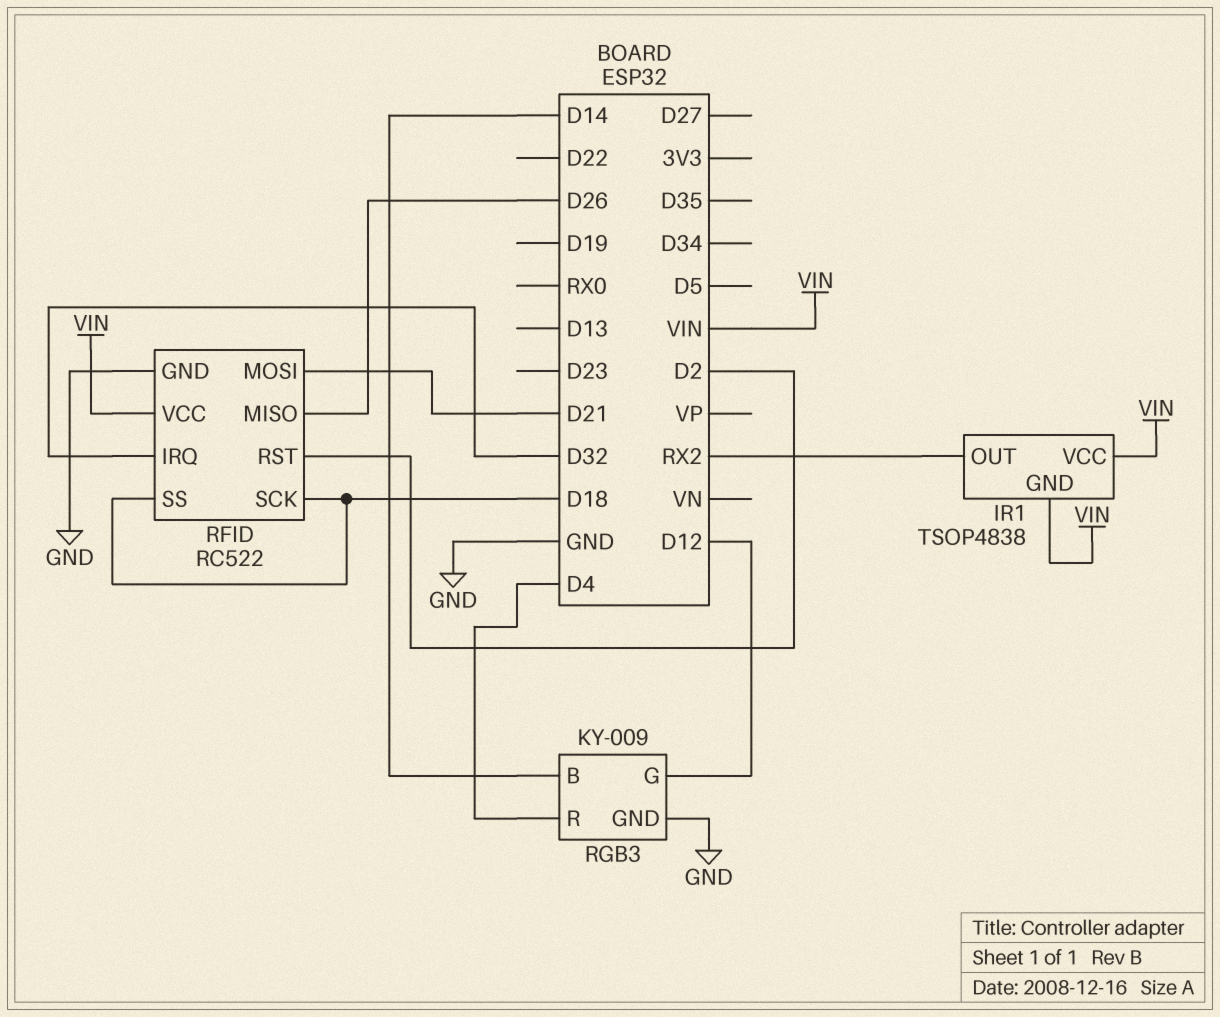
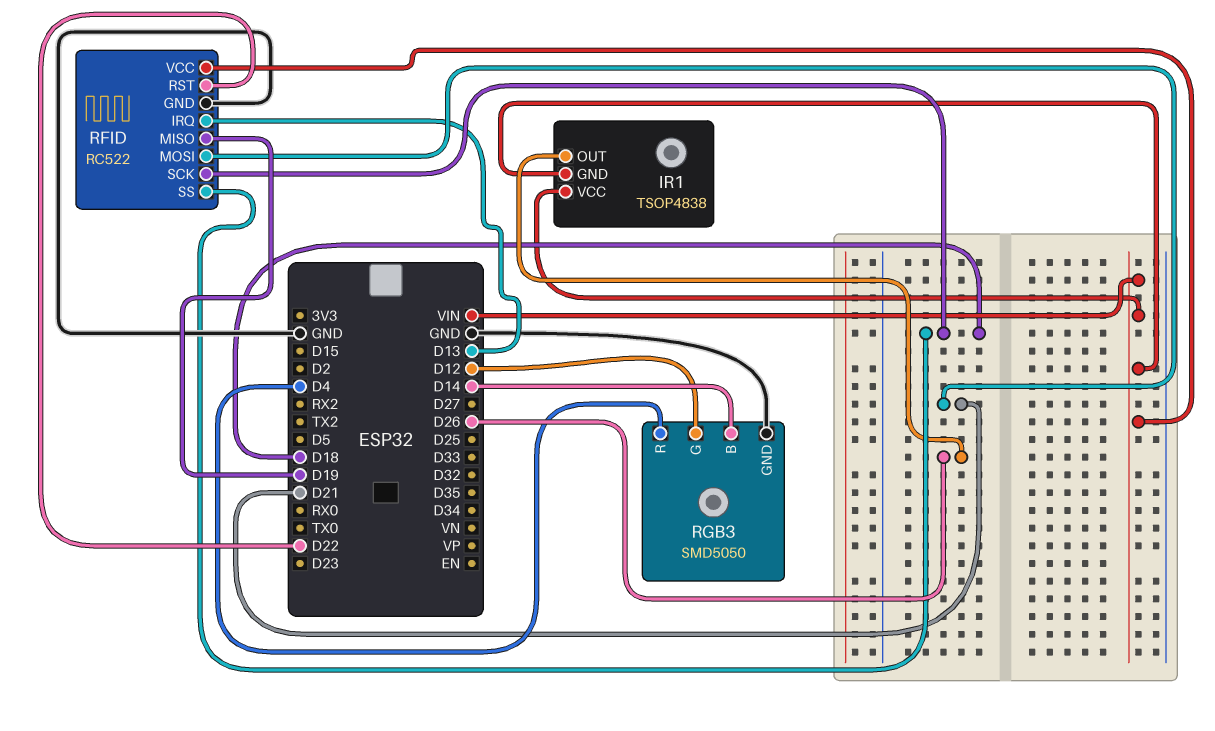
IR1 pin OUT: RX2 -> D26
RFID pin IRQ: D32 -> D13
RFID pin MISO: D26 -> D19
RFID pin RST: D2 -> D22
RGB3: KY-009 -> SMD5050

